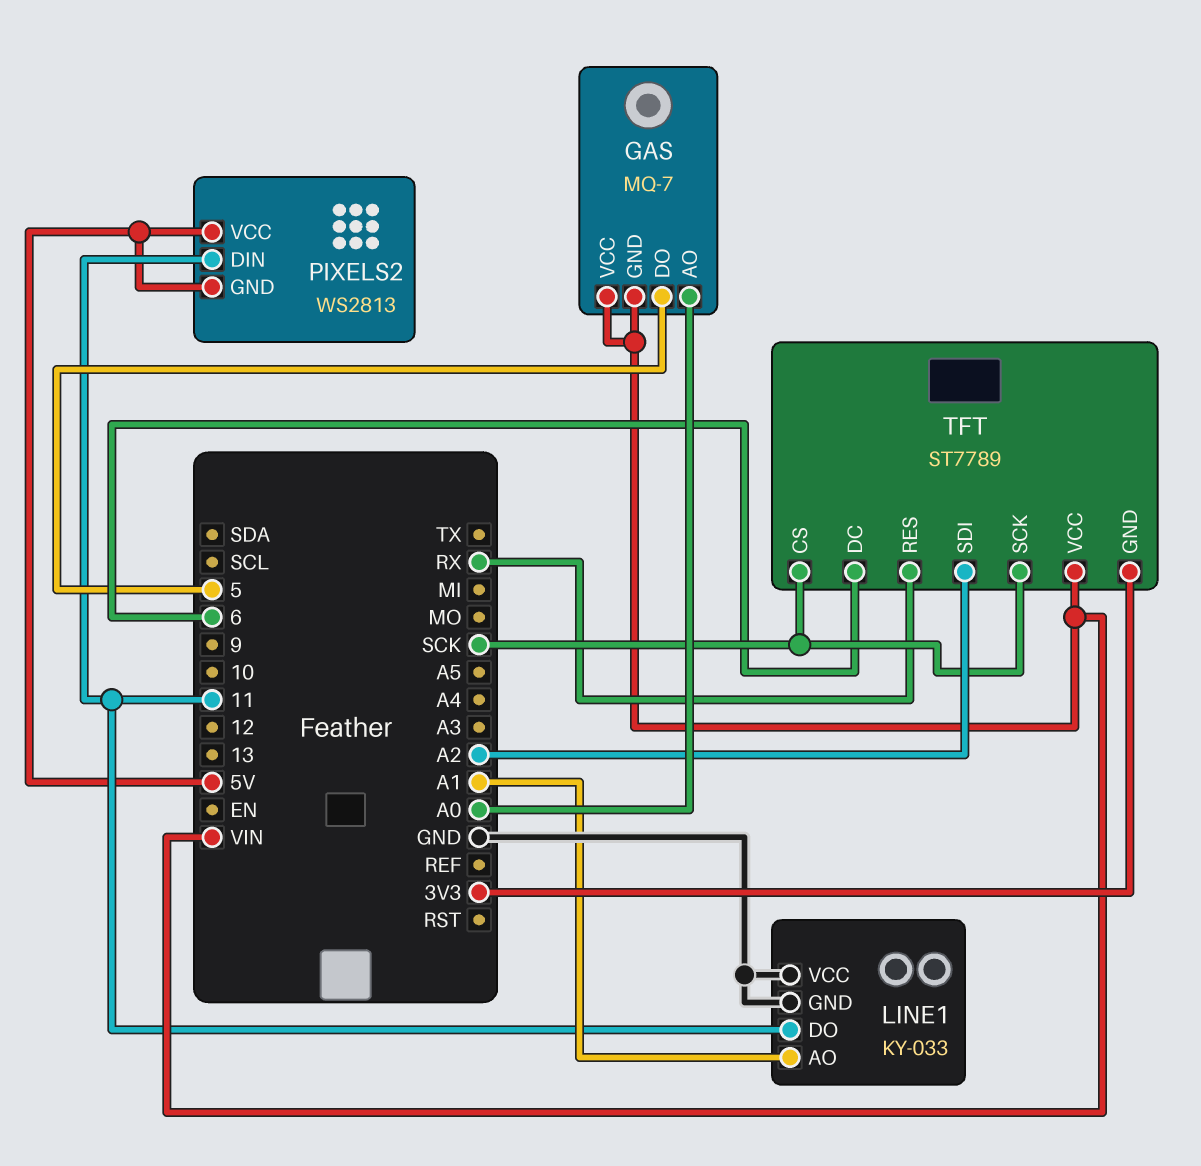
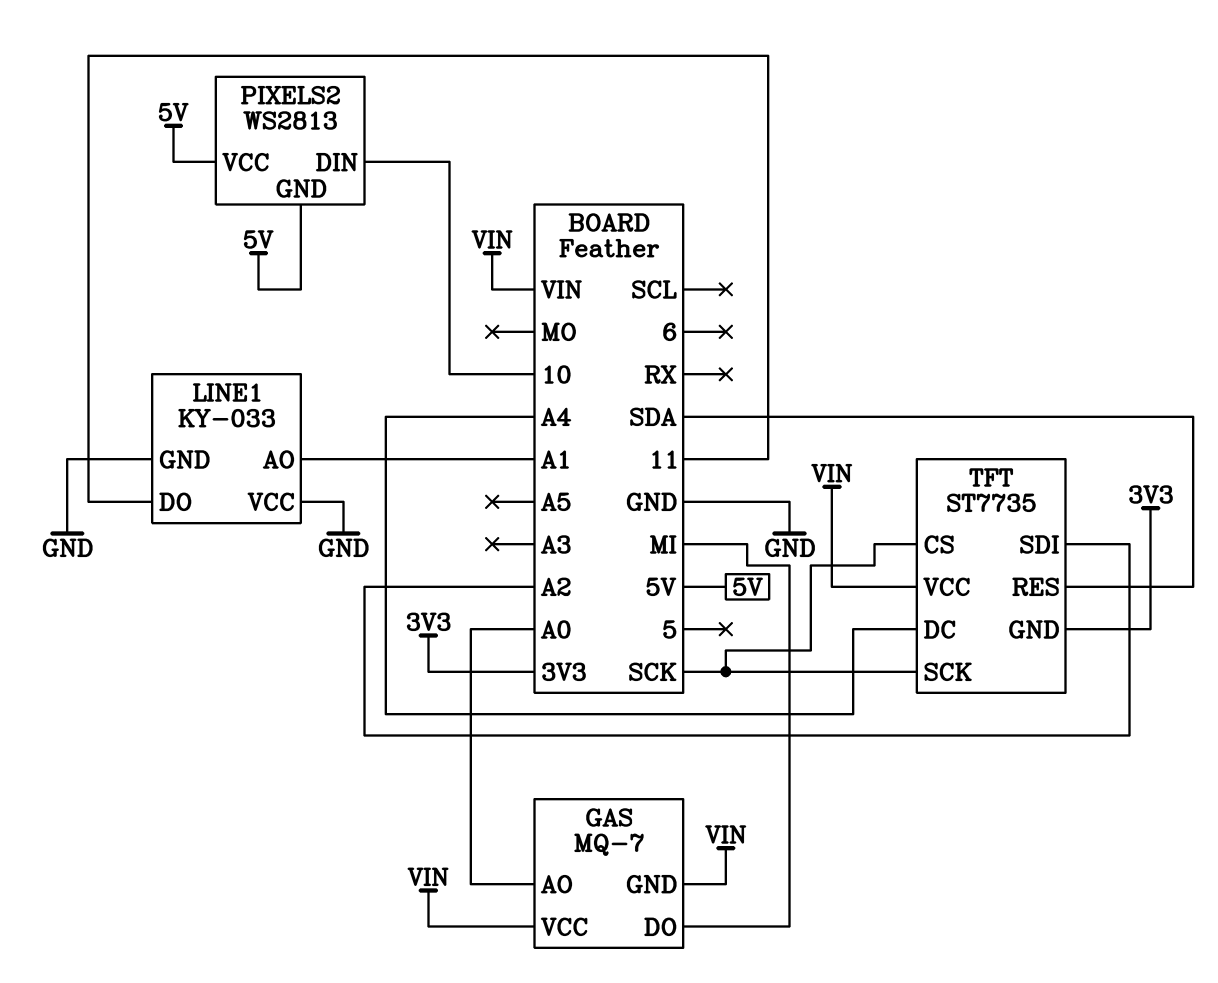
GAS pin DO: 5 -> MI
PIXELS2 pin DIN: 11 -> 10
TFT: ST7789 -> ST7735
TFT pin DC: 6 -> A4
TFT pin RES: RX -> SDA

